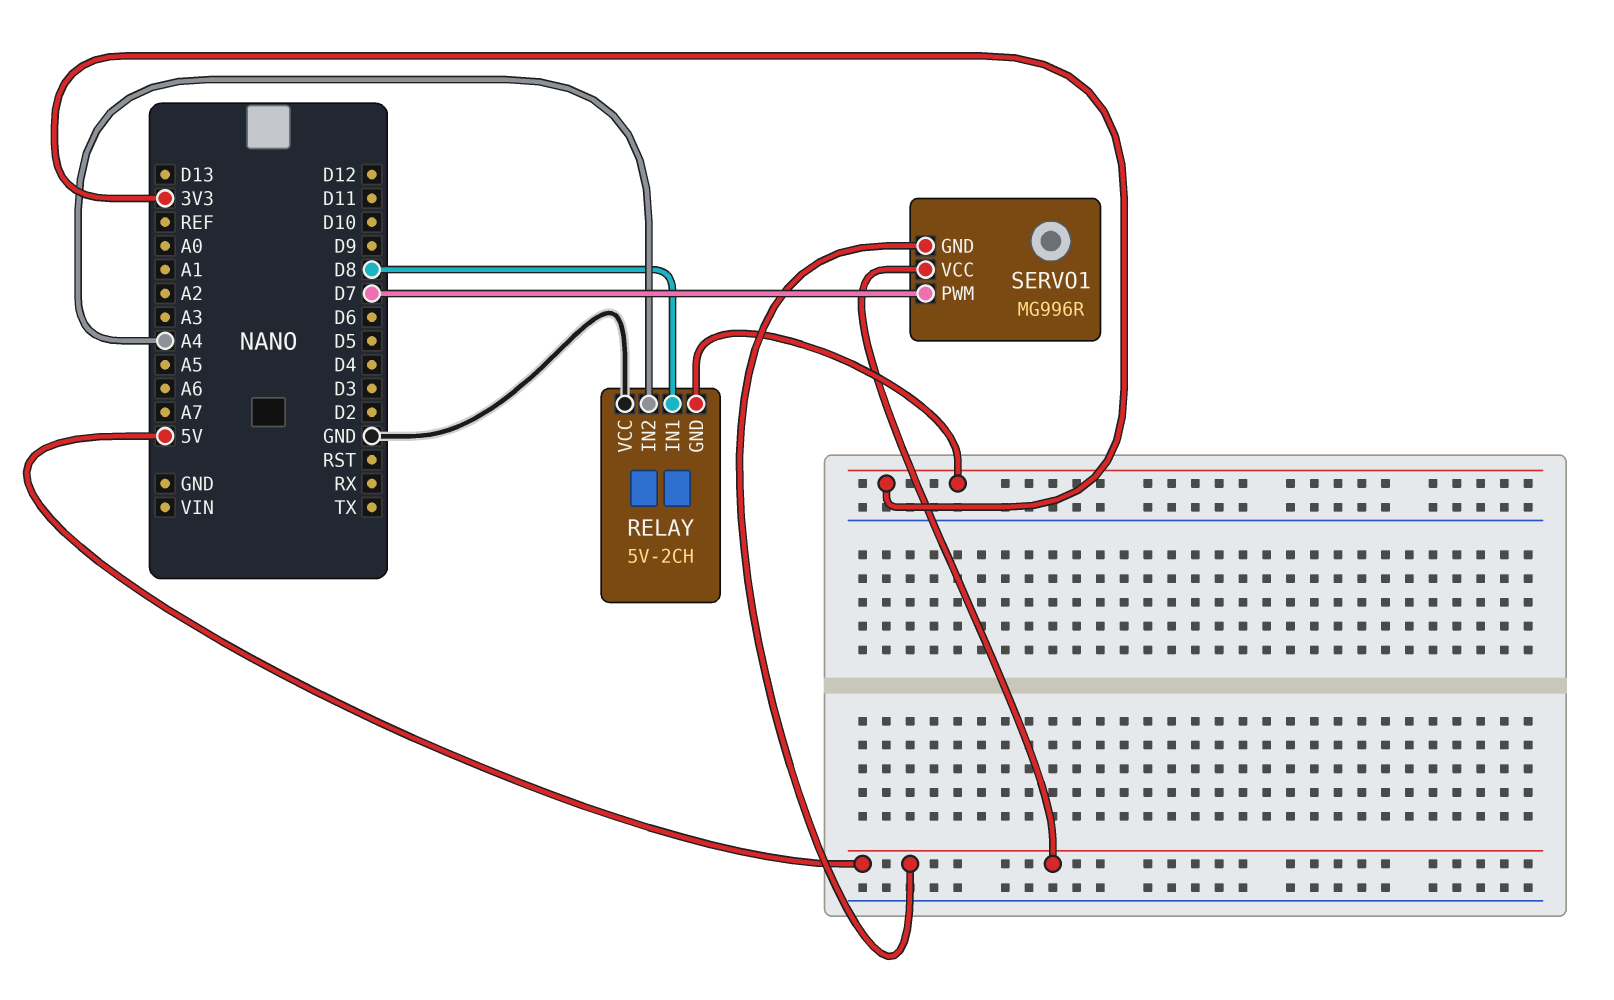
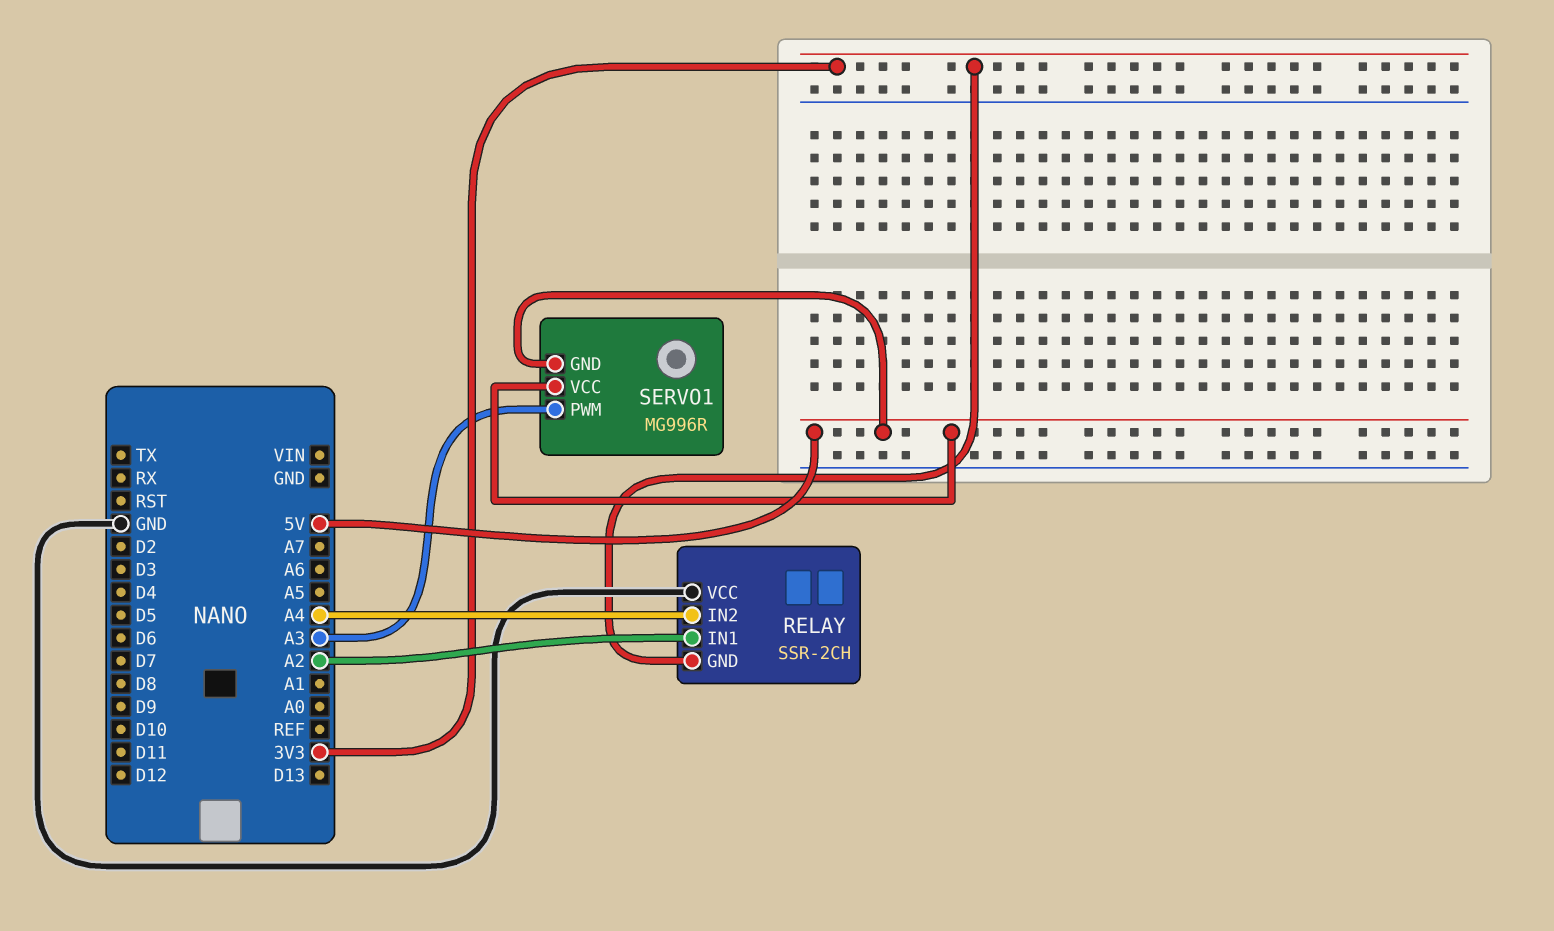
RELAY: 5V-2CH -> SSR-2CH
RELAY pin IN1: D8 -> A2
SERVO1 pin PWM: D7 -> A3

